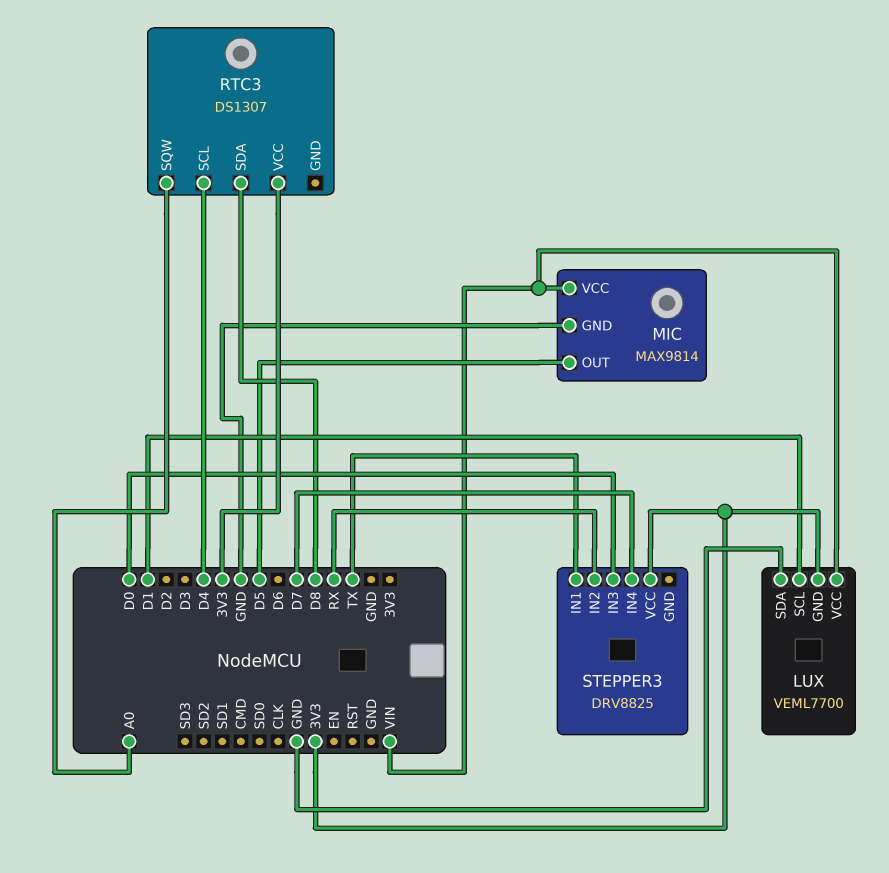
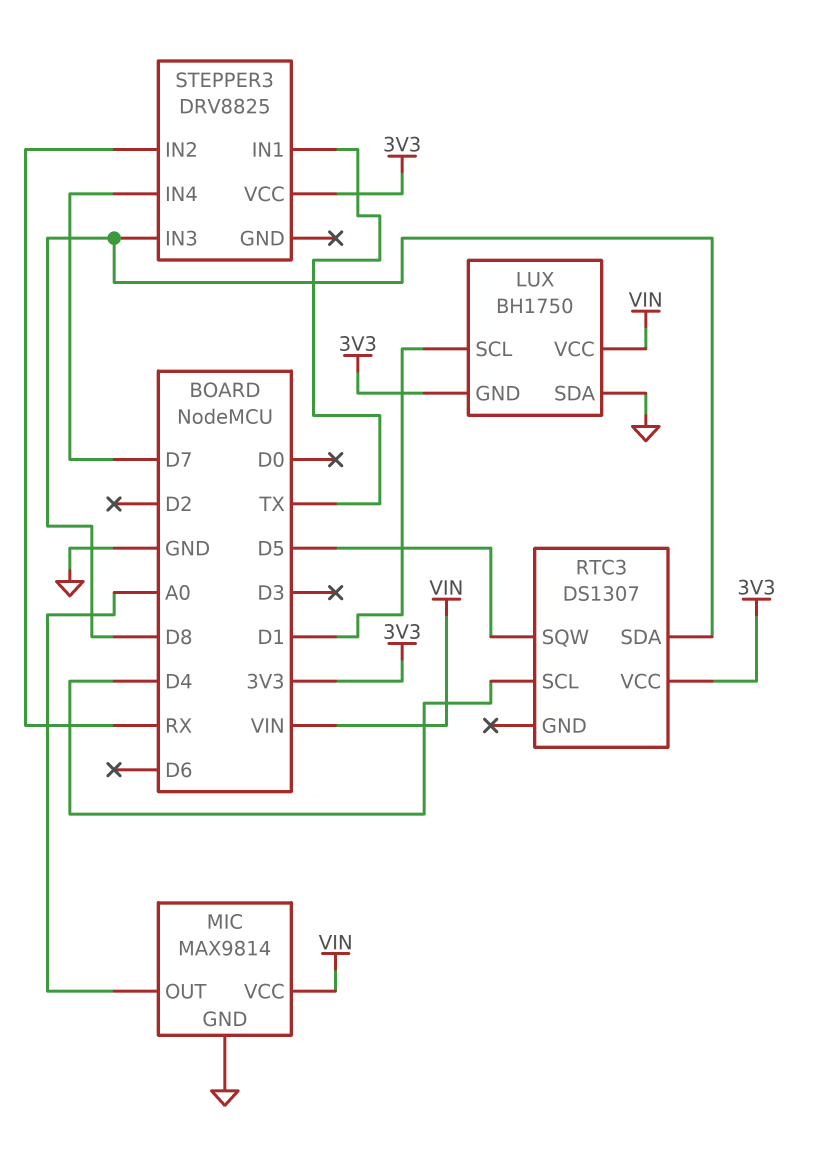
LUX: VEML7700 -> BH1750
MIC pin OUT: D5 -> A0
RTC3 pin SQW: A0 -> D5
STEPPER3 pin IN3: D0 -> D8

